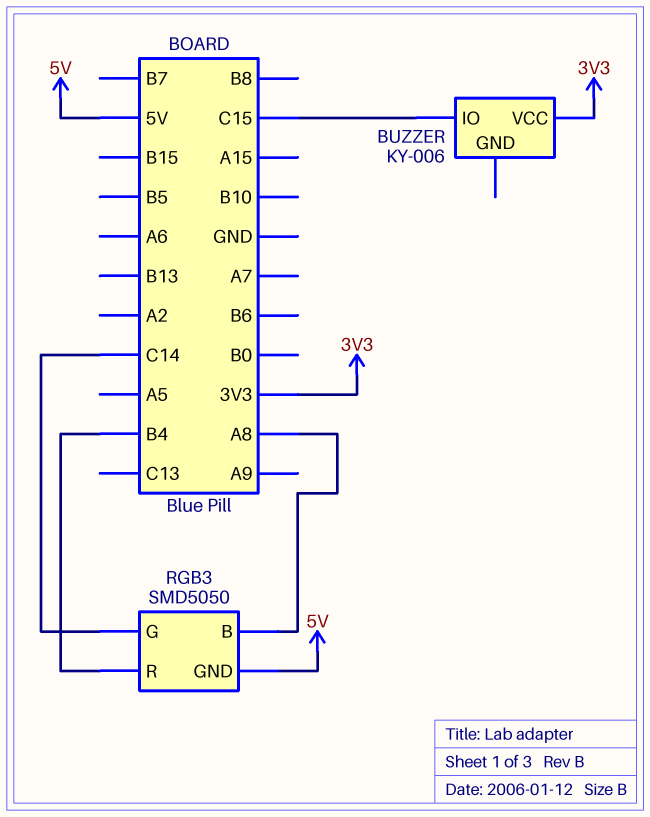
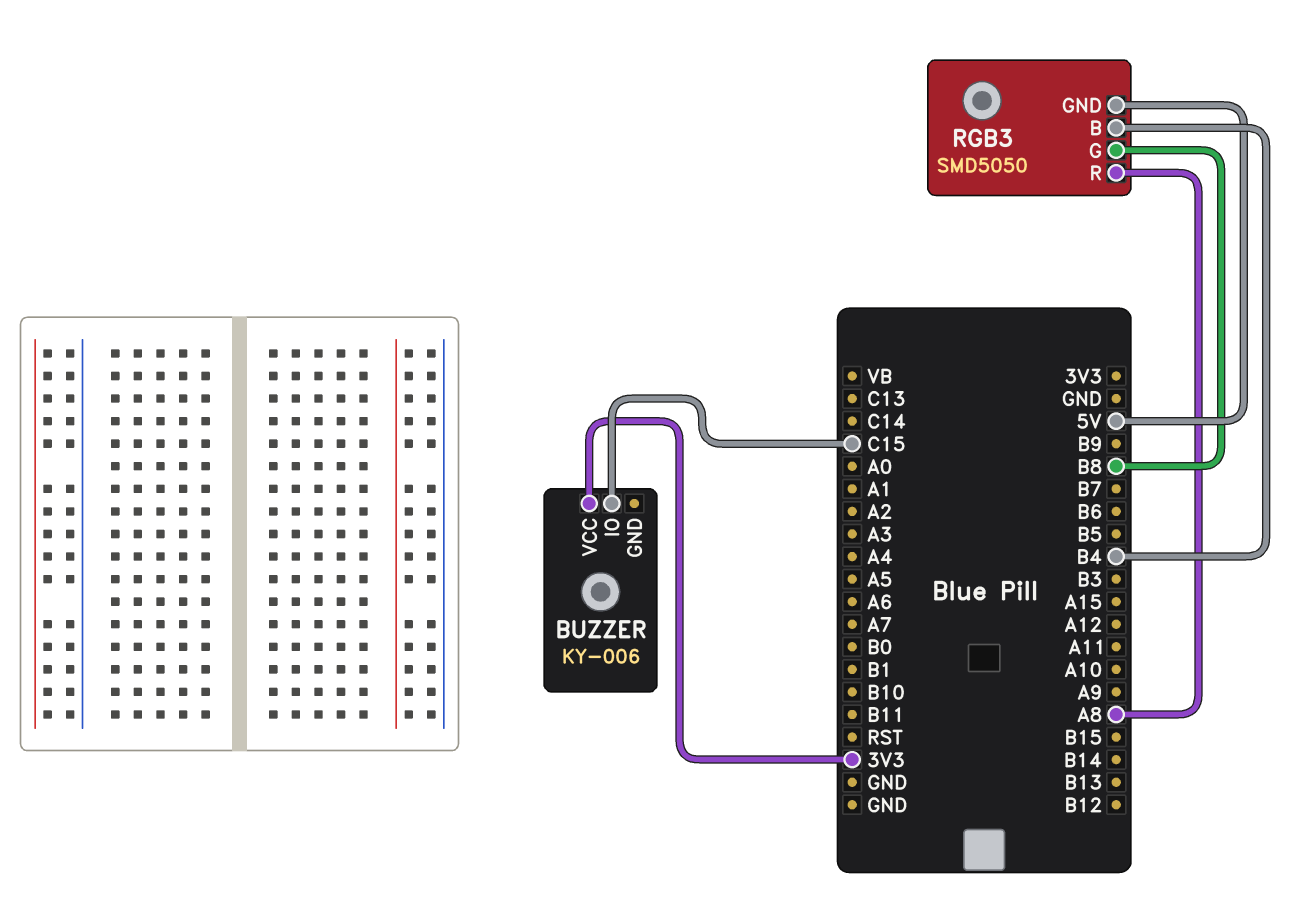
RGB3 pin B: A8 -> B4
RGB3 pin G: C14 -> B8
RGB3 pin R: B4 -> A8

